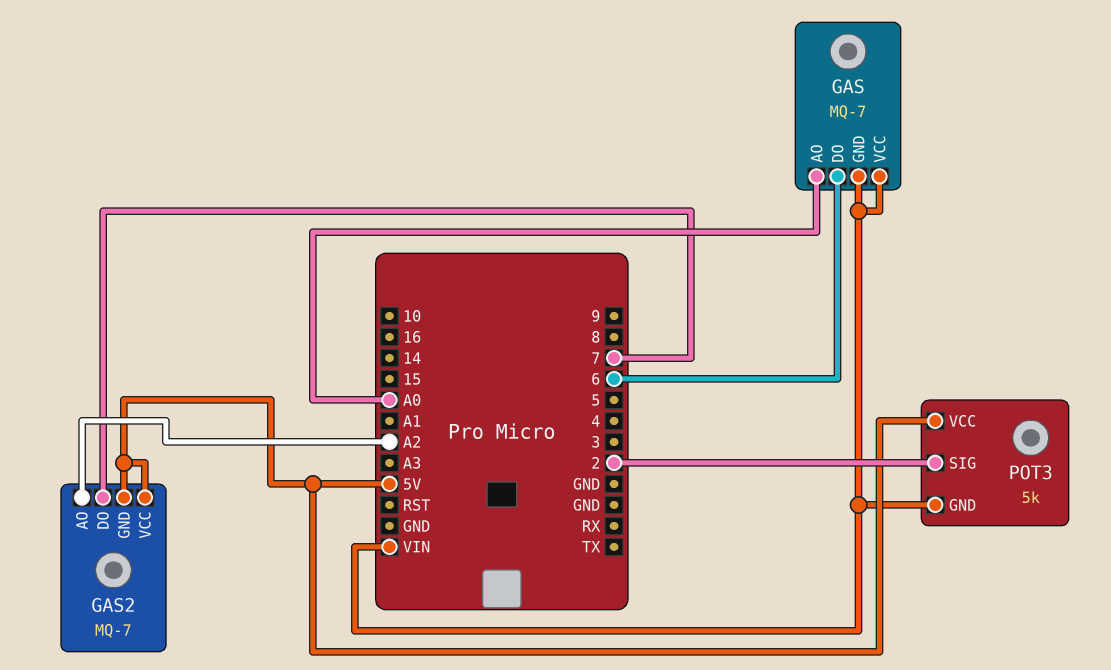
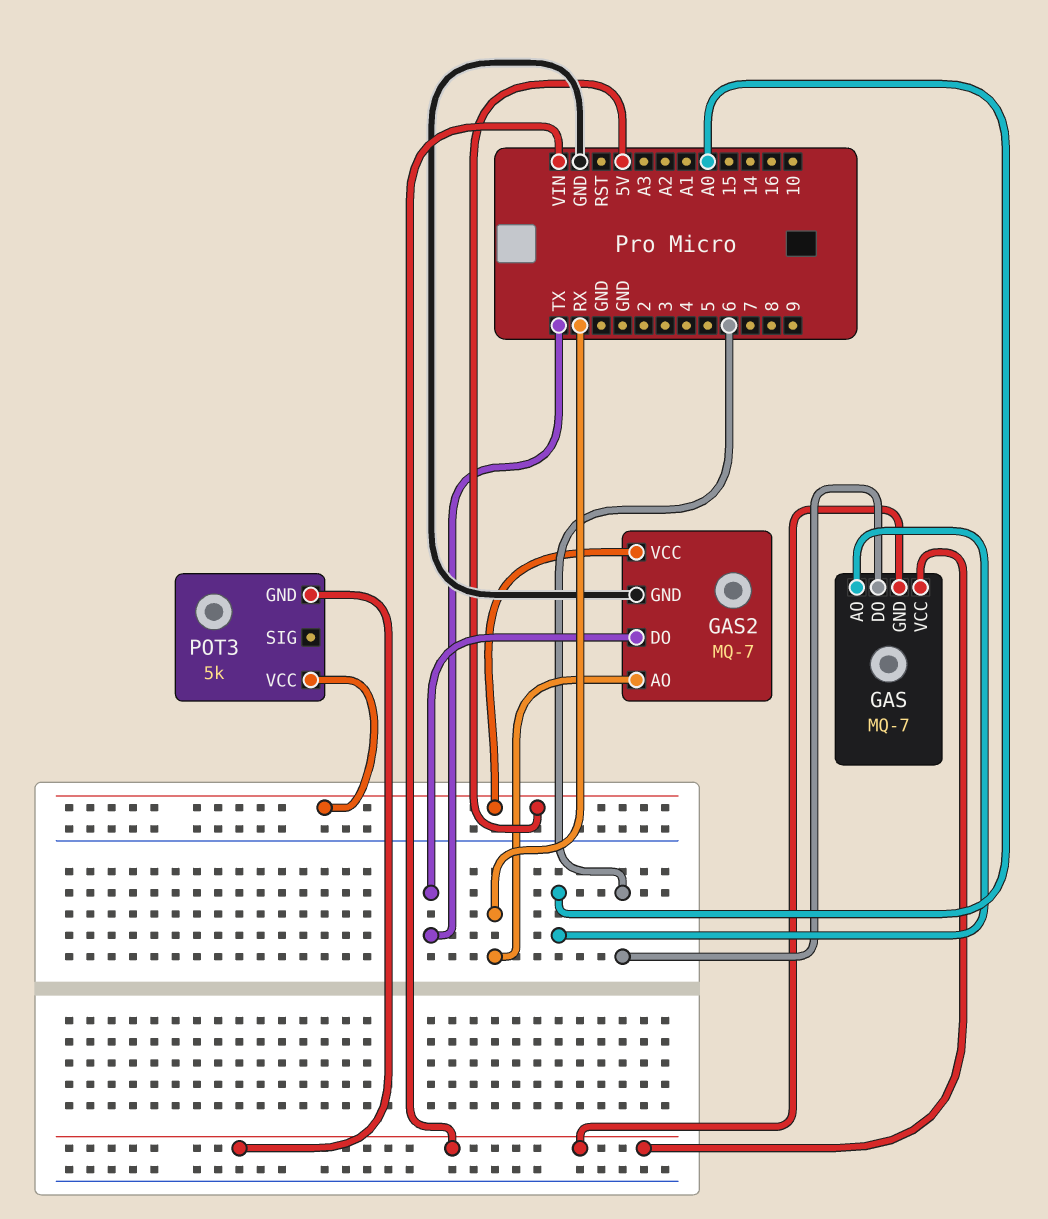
GAS2 pin AO: A2 -> RX
GAS2 pin DO: 7 -> TX
GAS2 pin GND: 5V -> GND
POT3 pin SIG: 2 -> none

